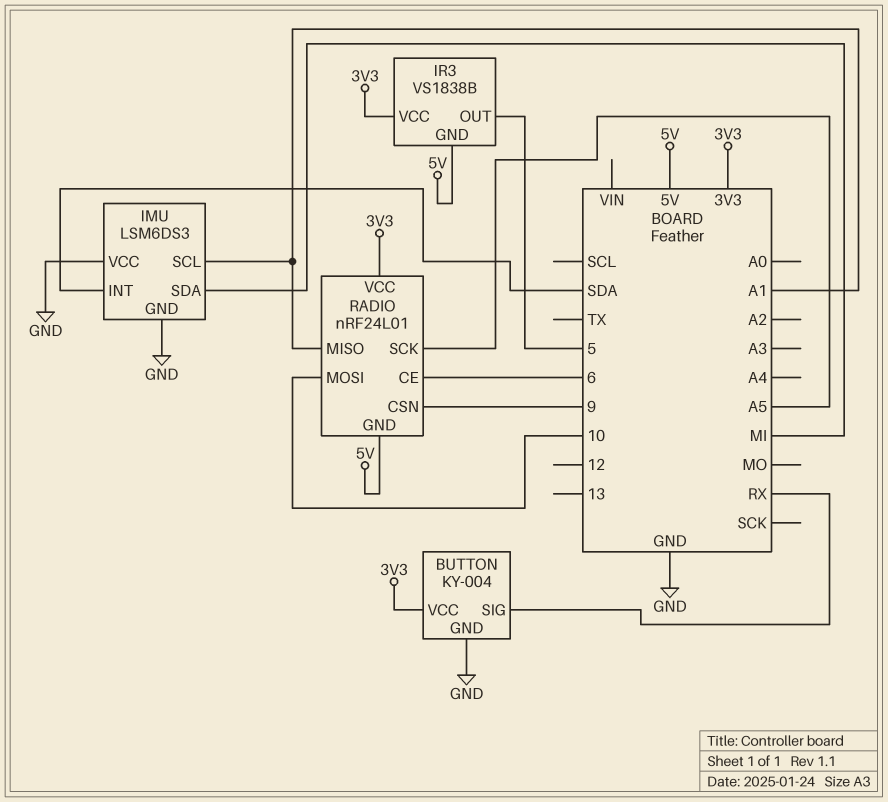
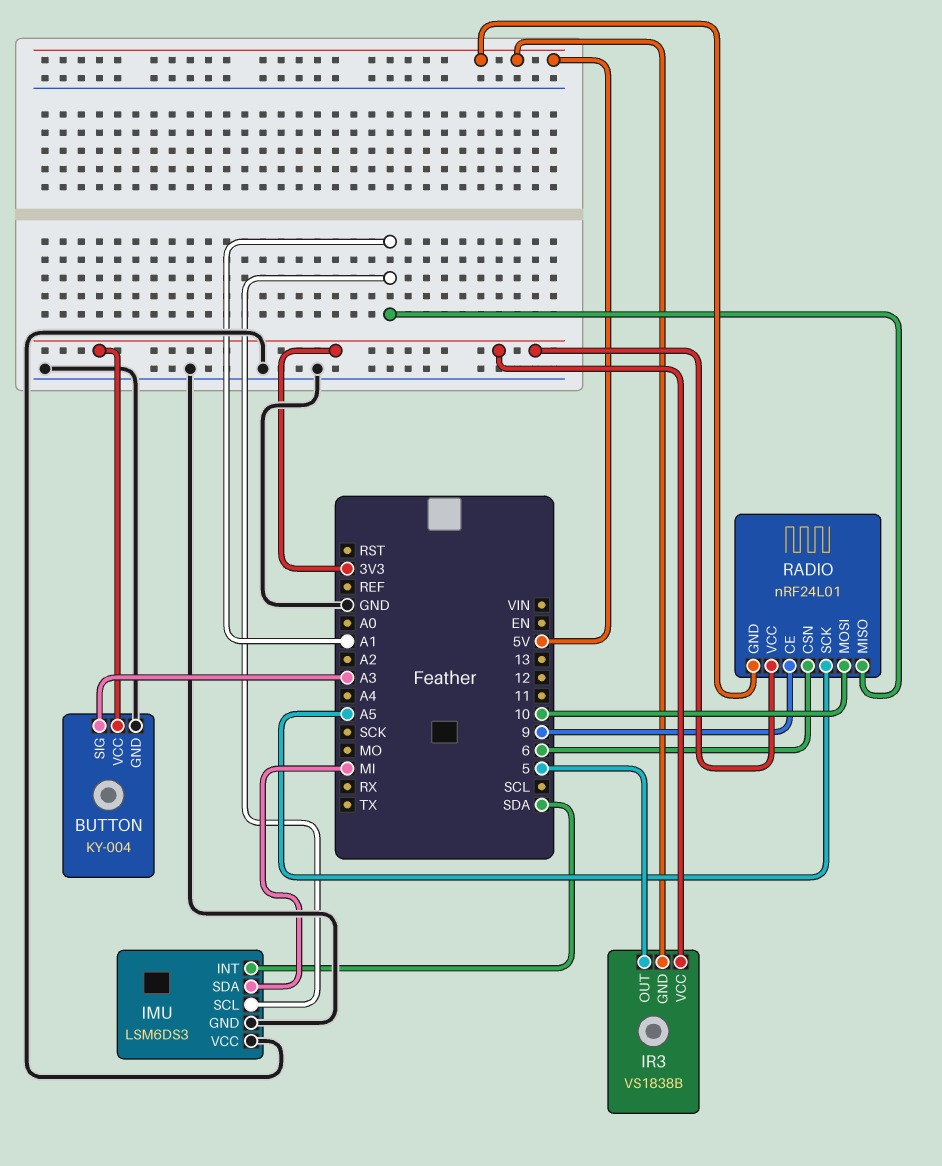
BUTTON pin SIG: RX -> A3
RADIO pin CE: 6 -> 9
RADIO pin CSN: 9 -> 6

